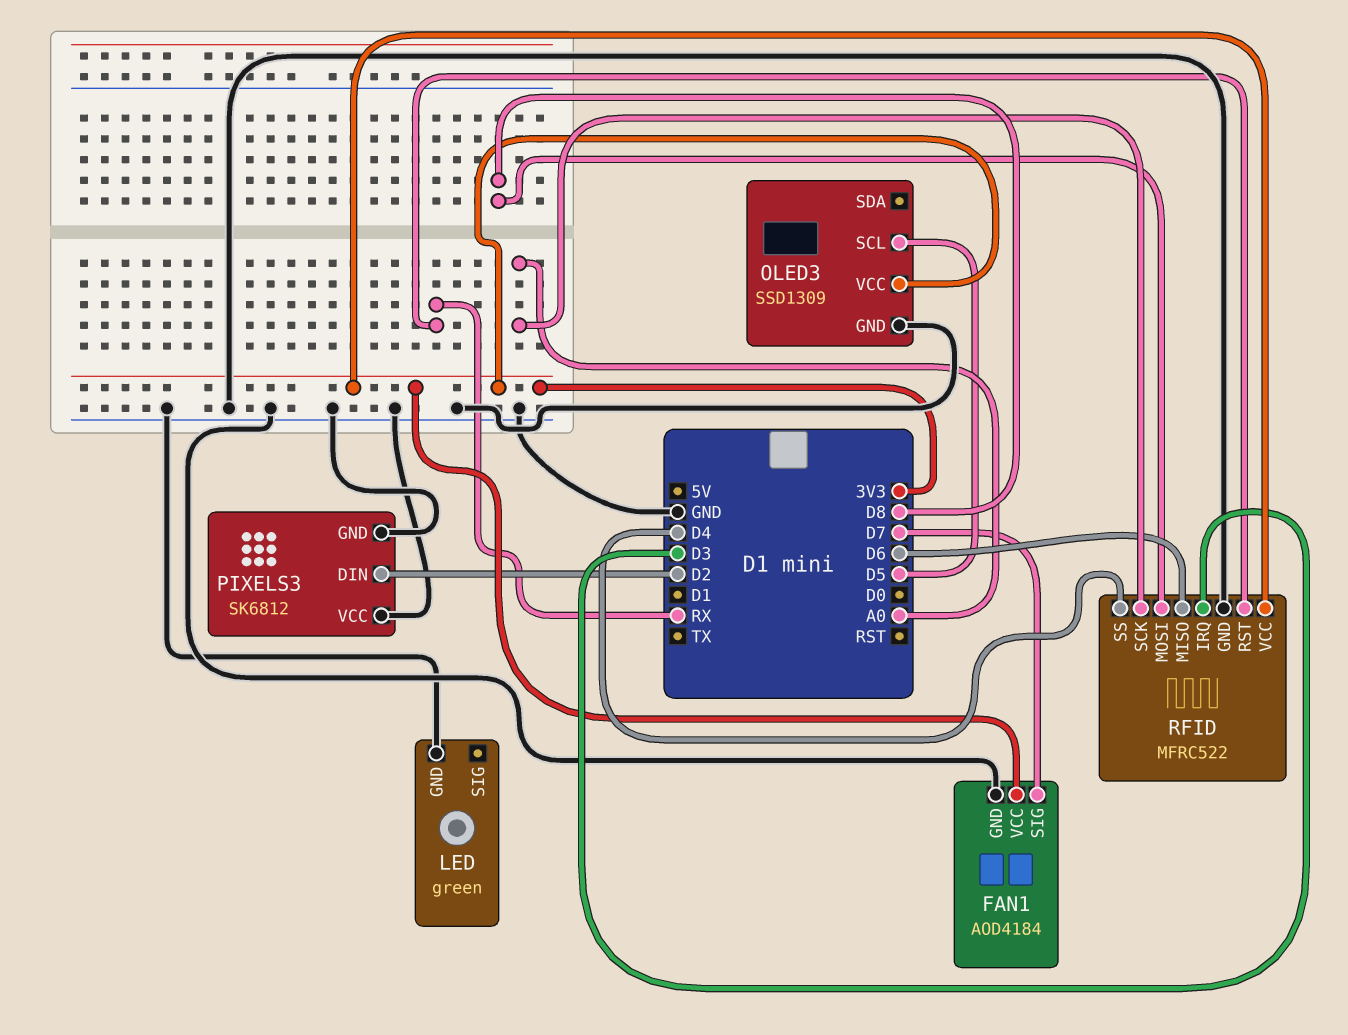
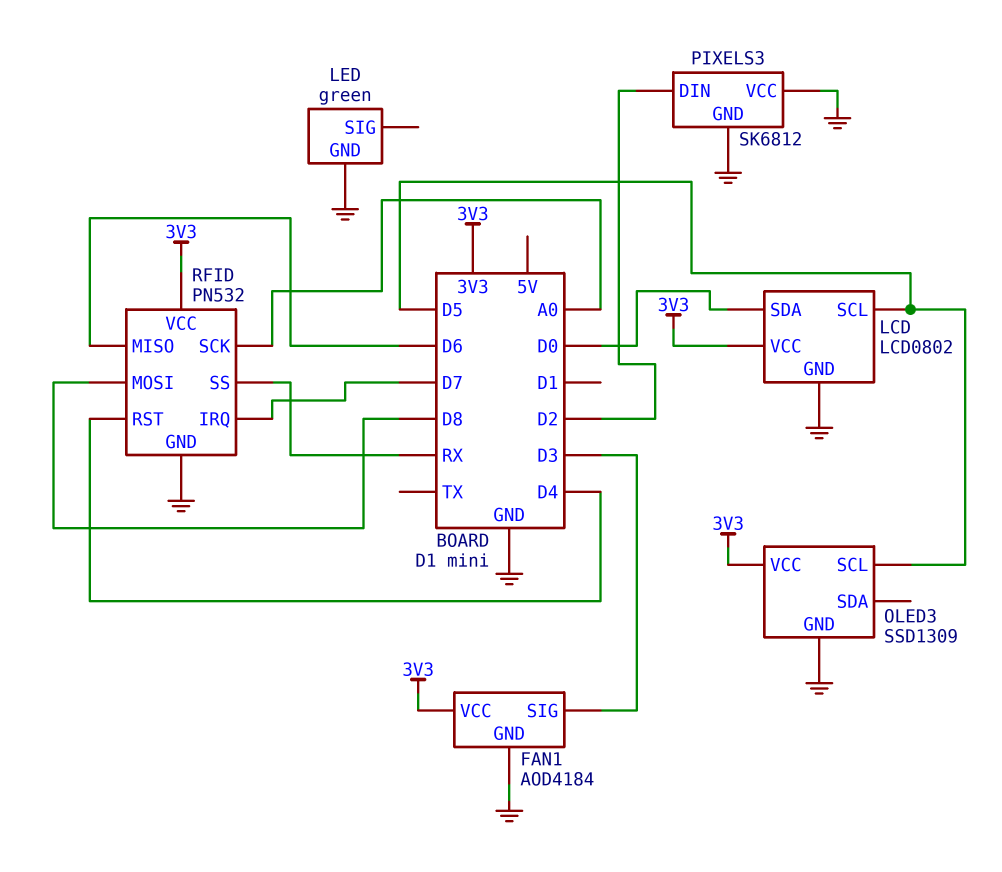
FAN1 pin SIG: D7 -> D3
LCD: none -> LCD0802
LCD pin GND: none -> GND
LCD pin SCL: none -> D5
LCD pin SDA: none -> D0
LCD pin VCC: none -> 3V3
RFID: MFRC522 -> PN532
RFID pin IRQ: D3 -> D7
RFID pin RST: RX -> D4
RFID pin SS: D4 -> RX

